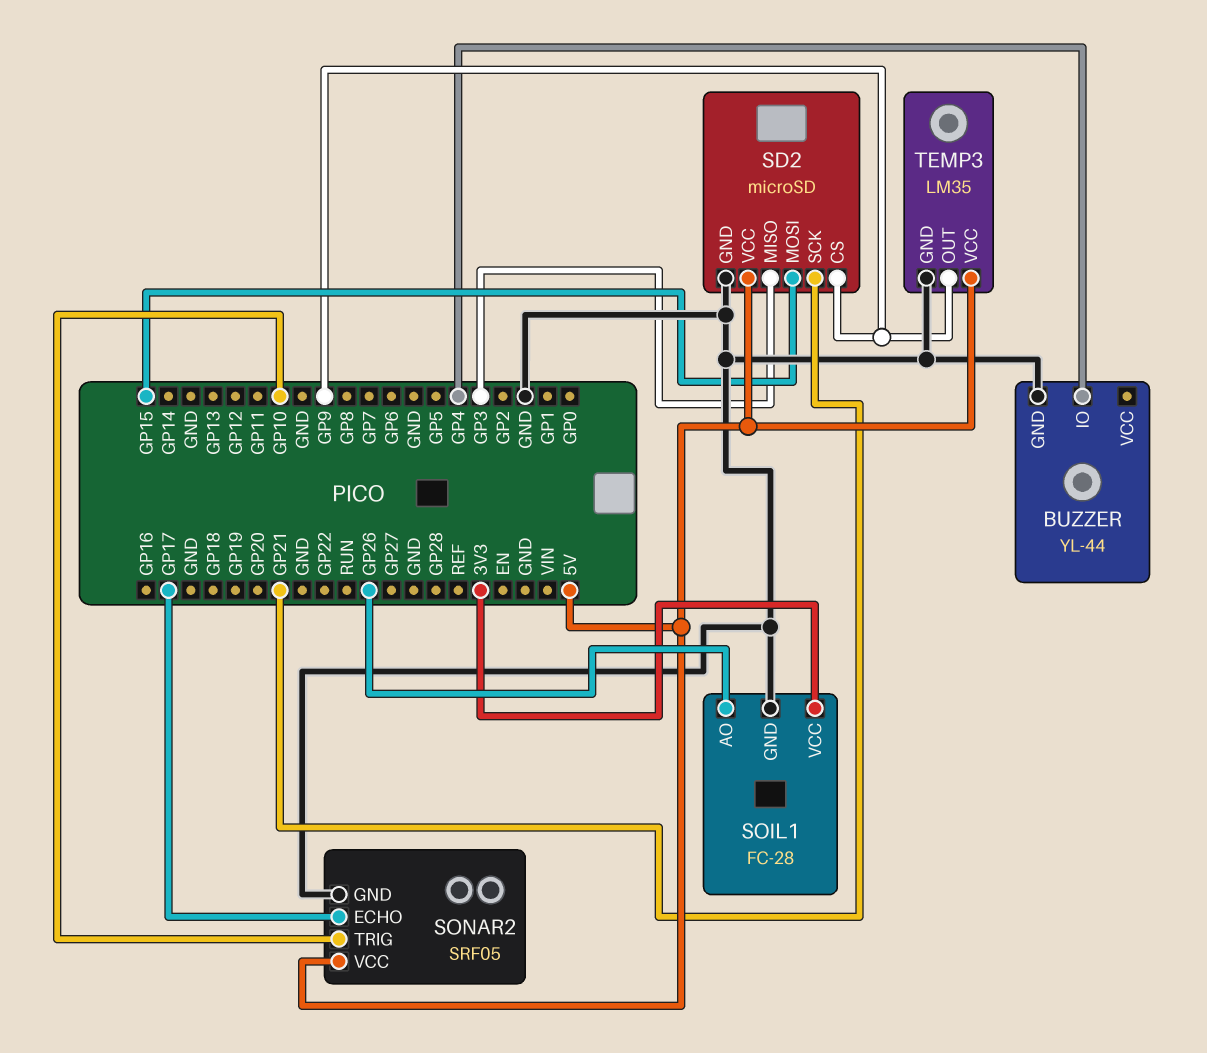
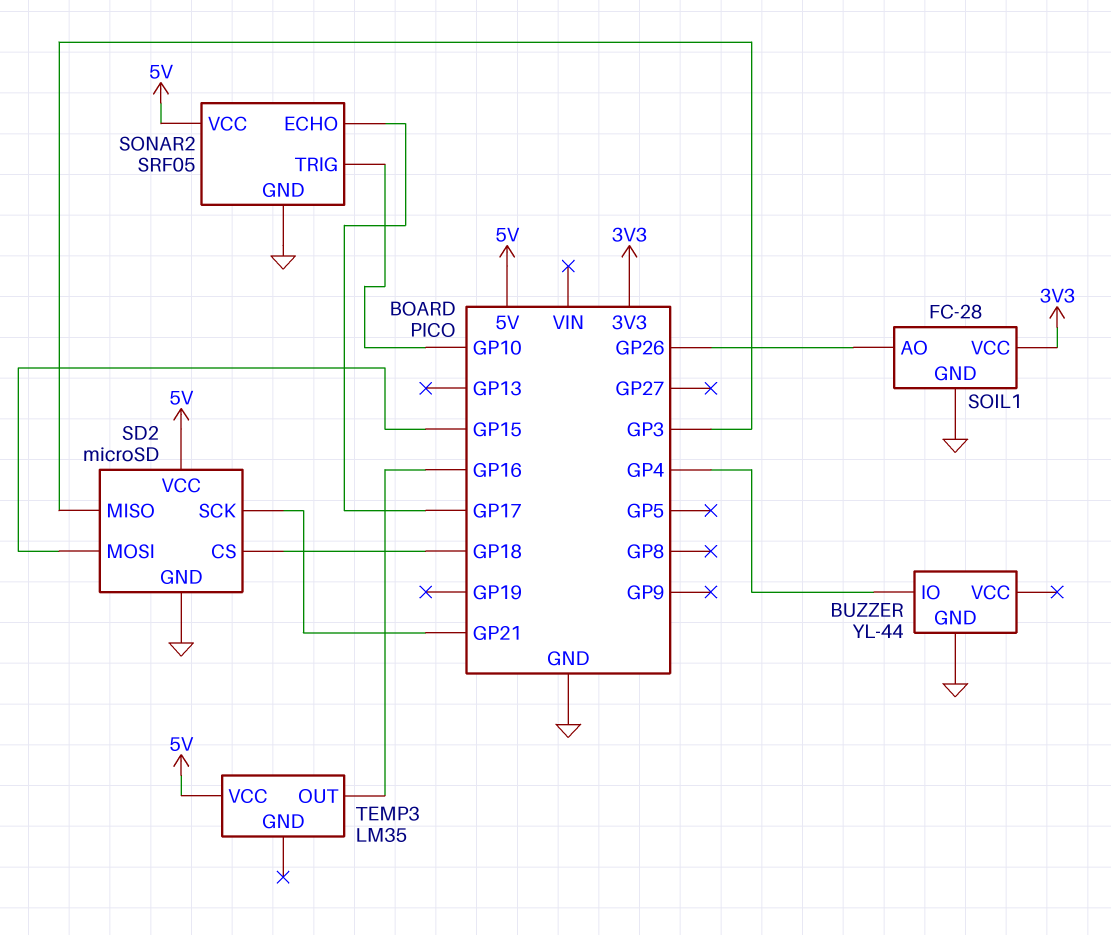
SD2 pin CS: GP9 -> GP18
TEMP3 pin GND: GND -> none
TEMP3 pin OUT: GP9 -> GP16

